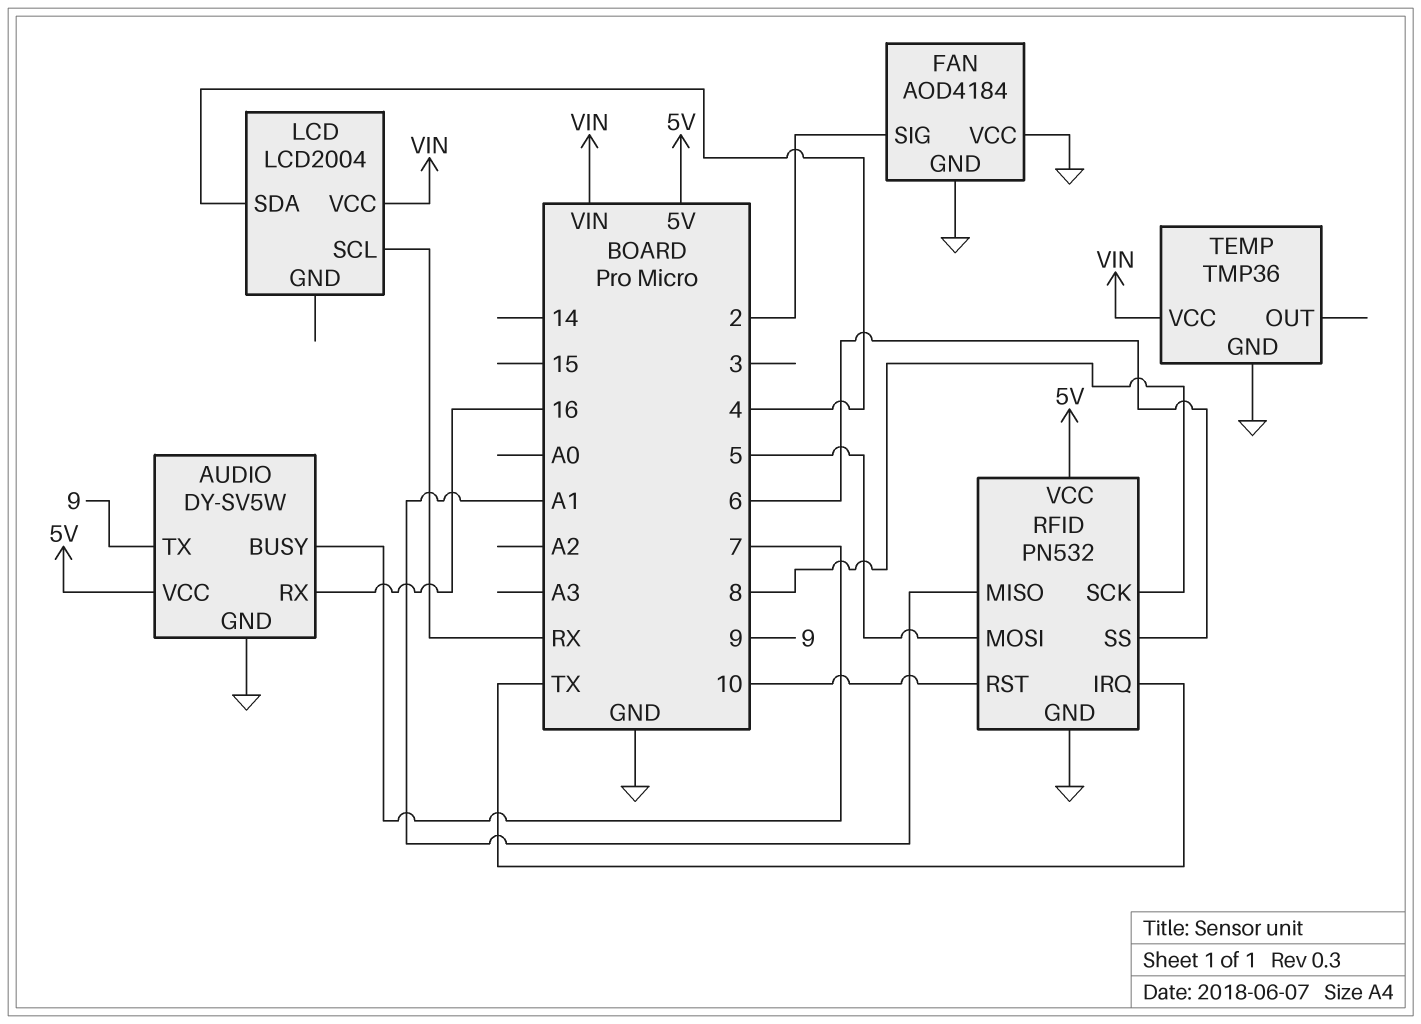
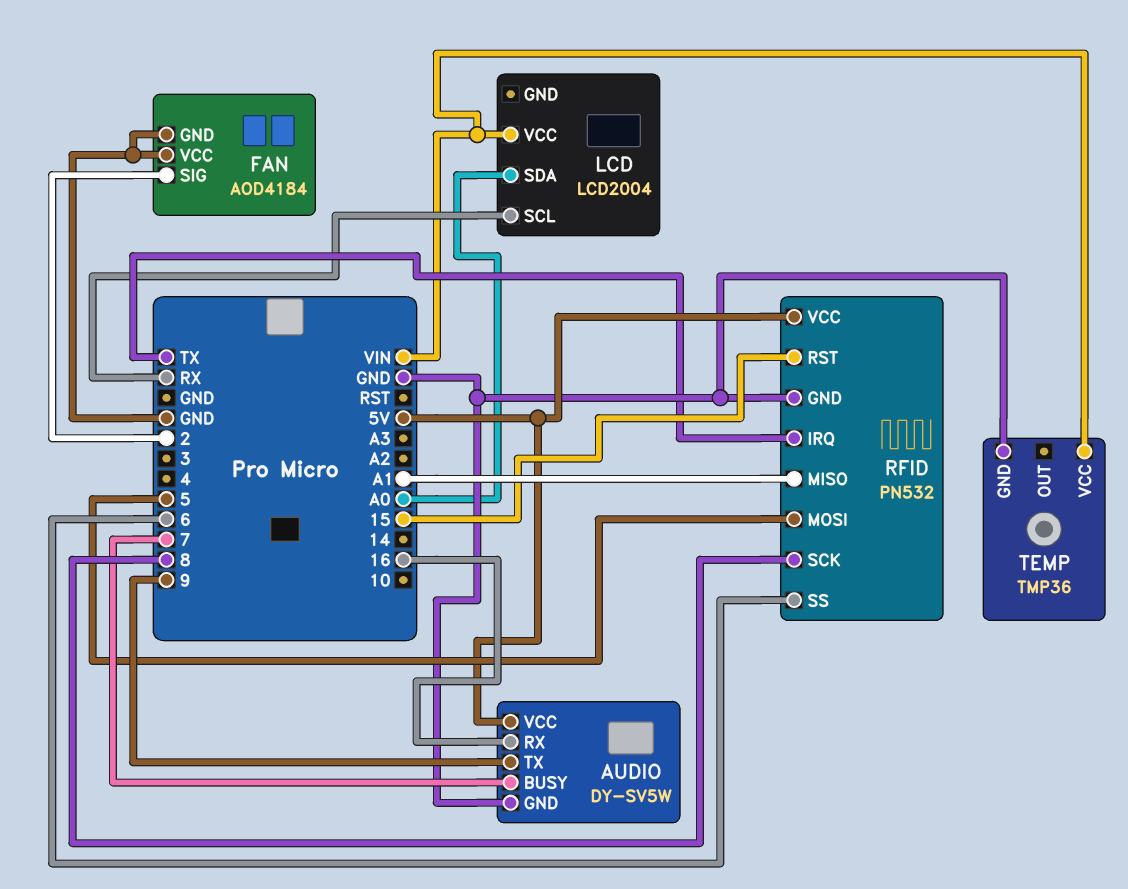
LCD pin SDA: 4 -> A0
RFID pin RST: 10 -> 15

